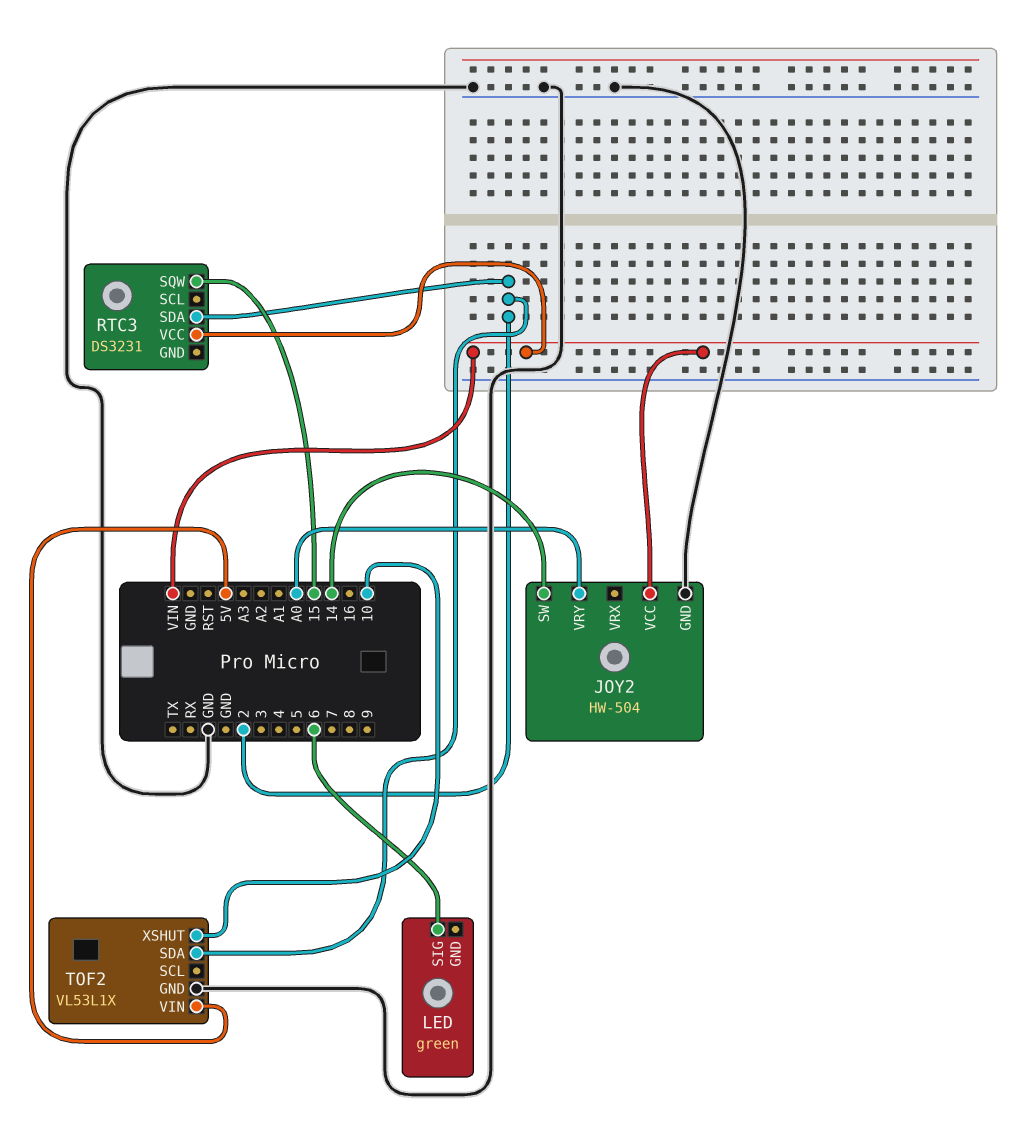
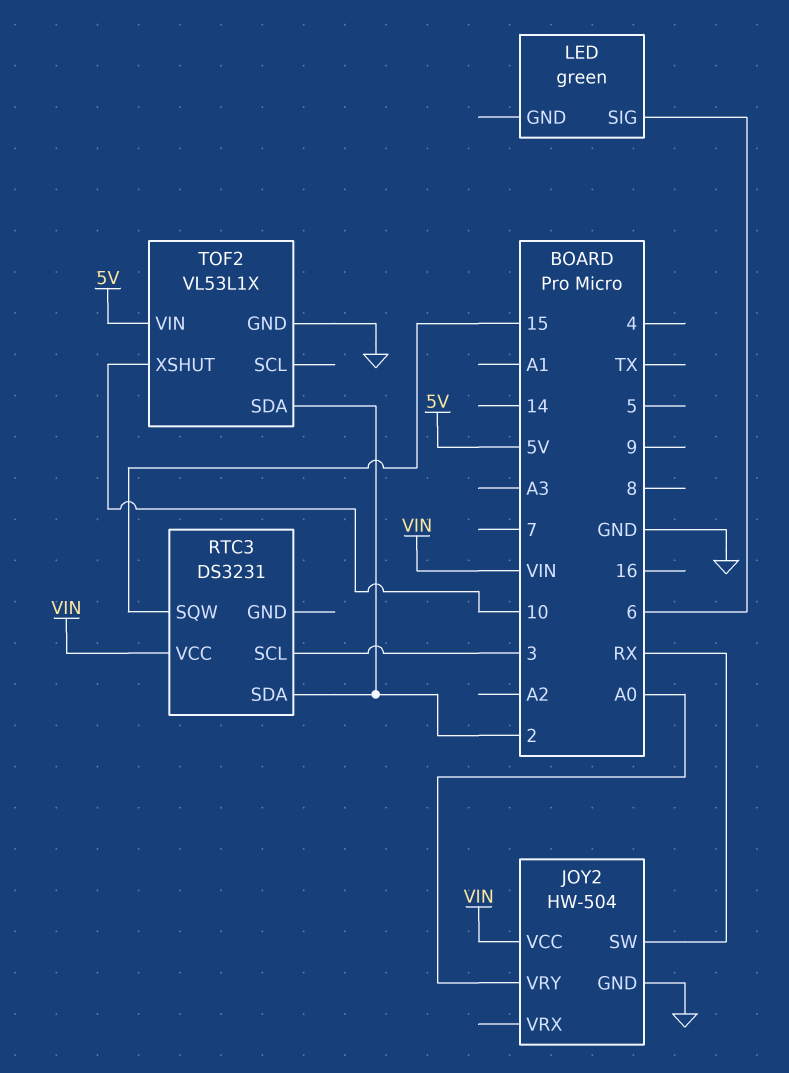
JOY2 pin SW: 14 -> RX
RTC3 pin SCL: none -> 3

